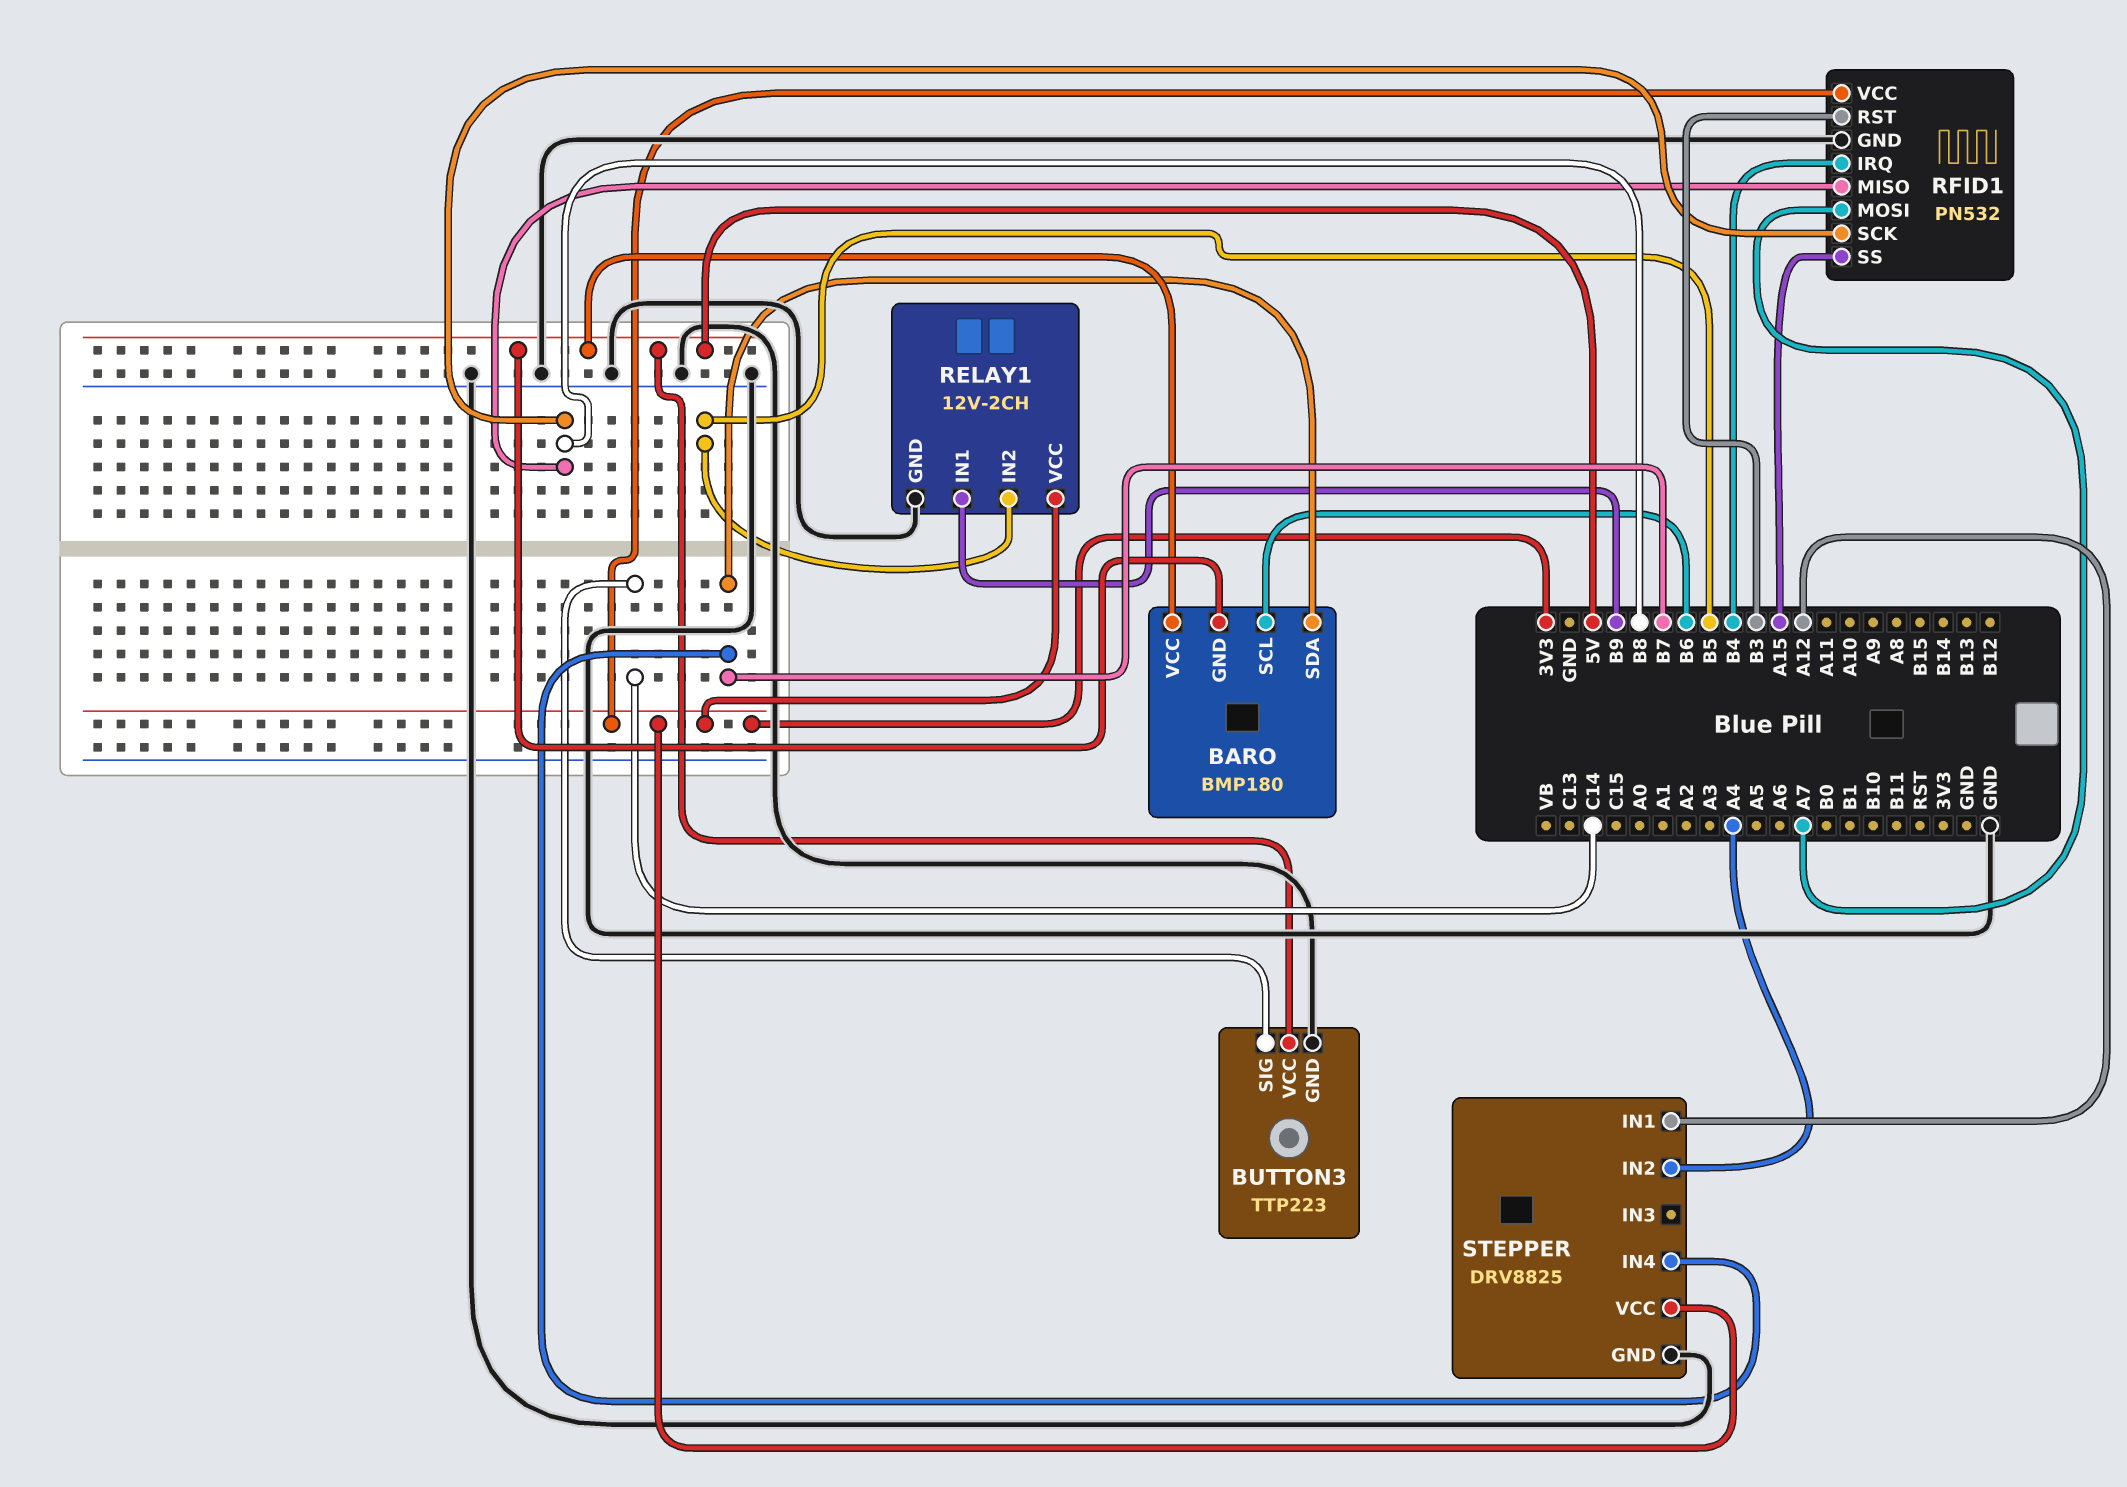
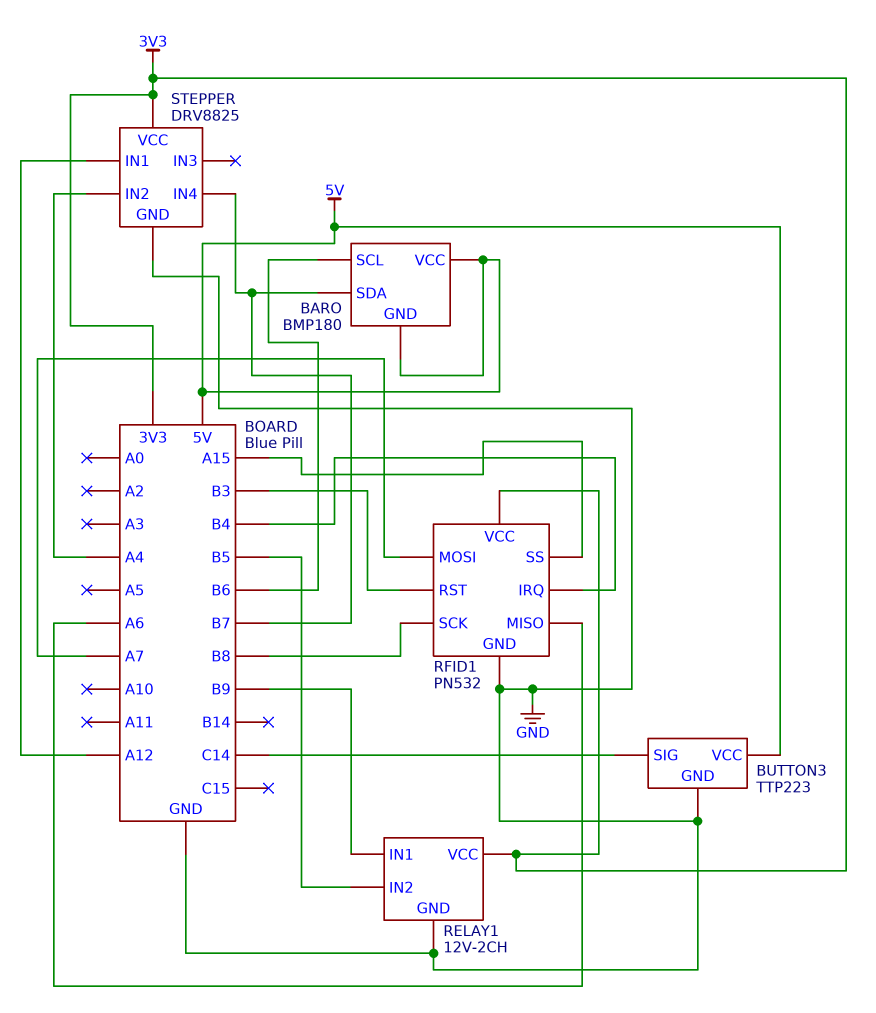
RFID1 pin MISO: B8 -> A6

